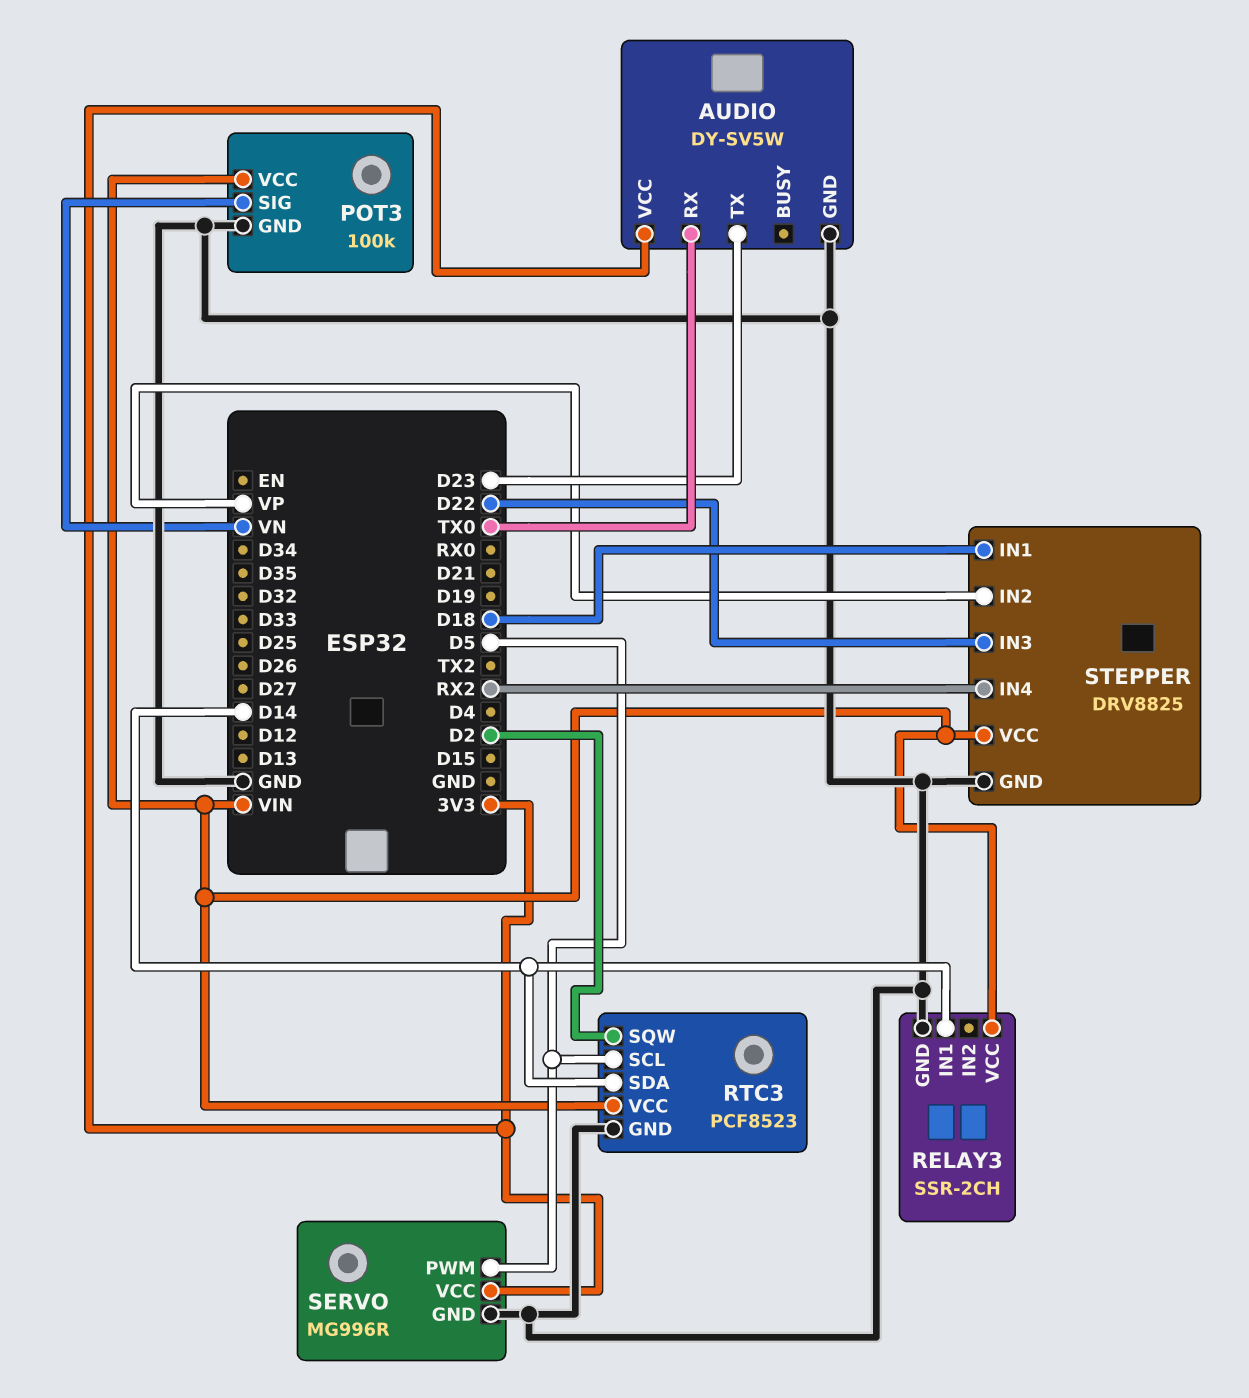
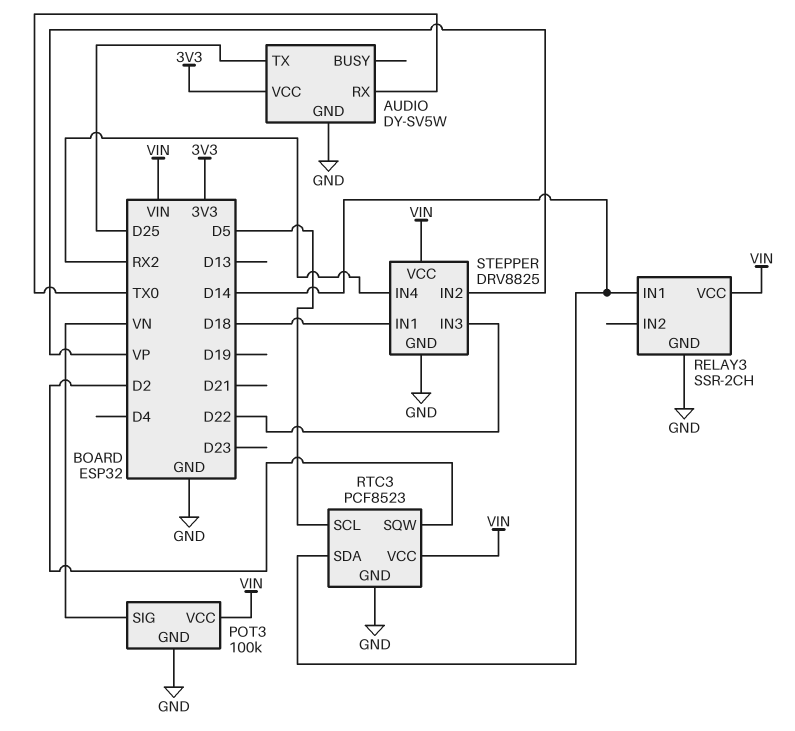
AUDIO pin TX: D23 -> D25
SERVO: MG996R -> none
SERVO pin GND: GND -> none
SERVO pin PWM: D5 -> none
SERVO pin VCC: 3V3 -> none

